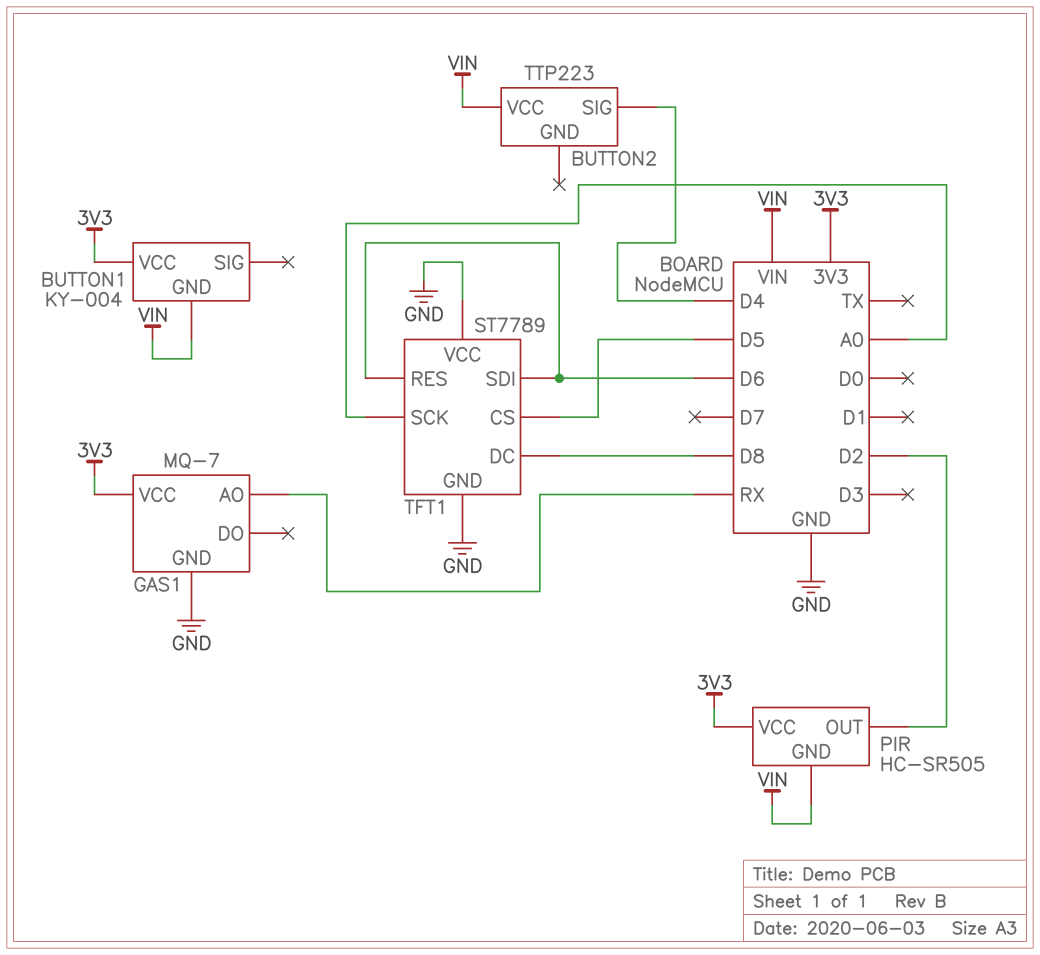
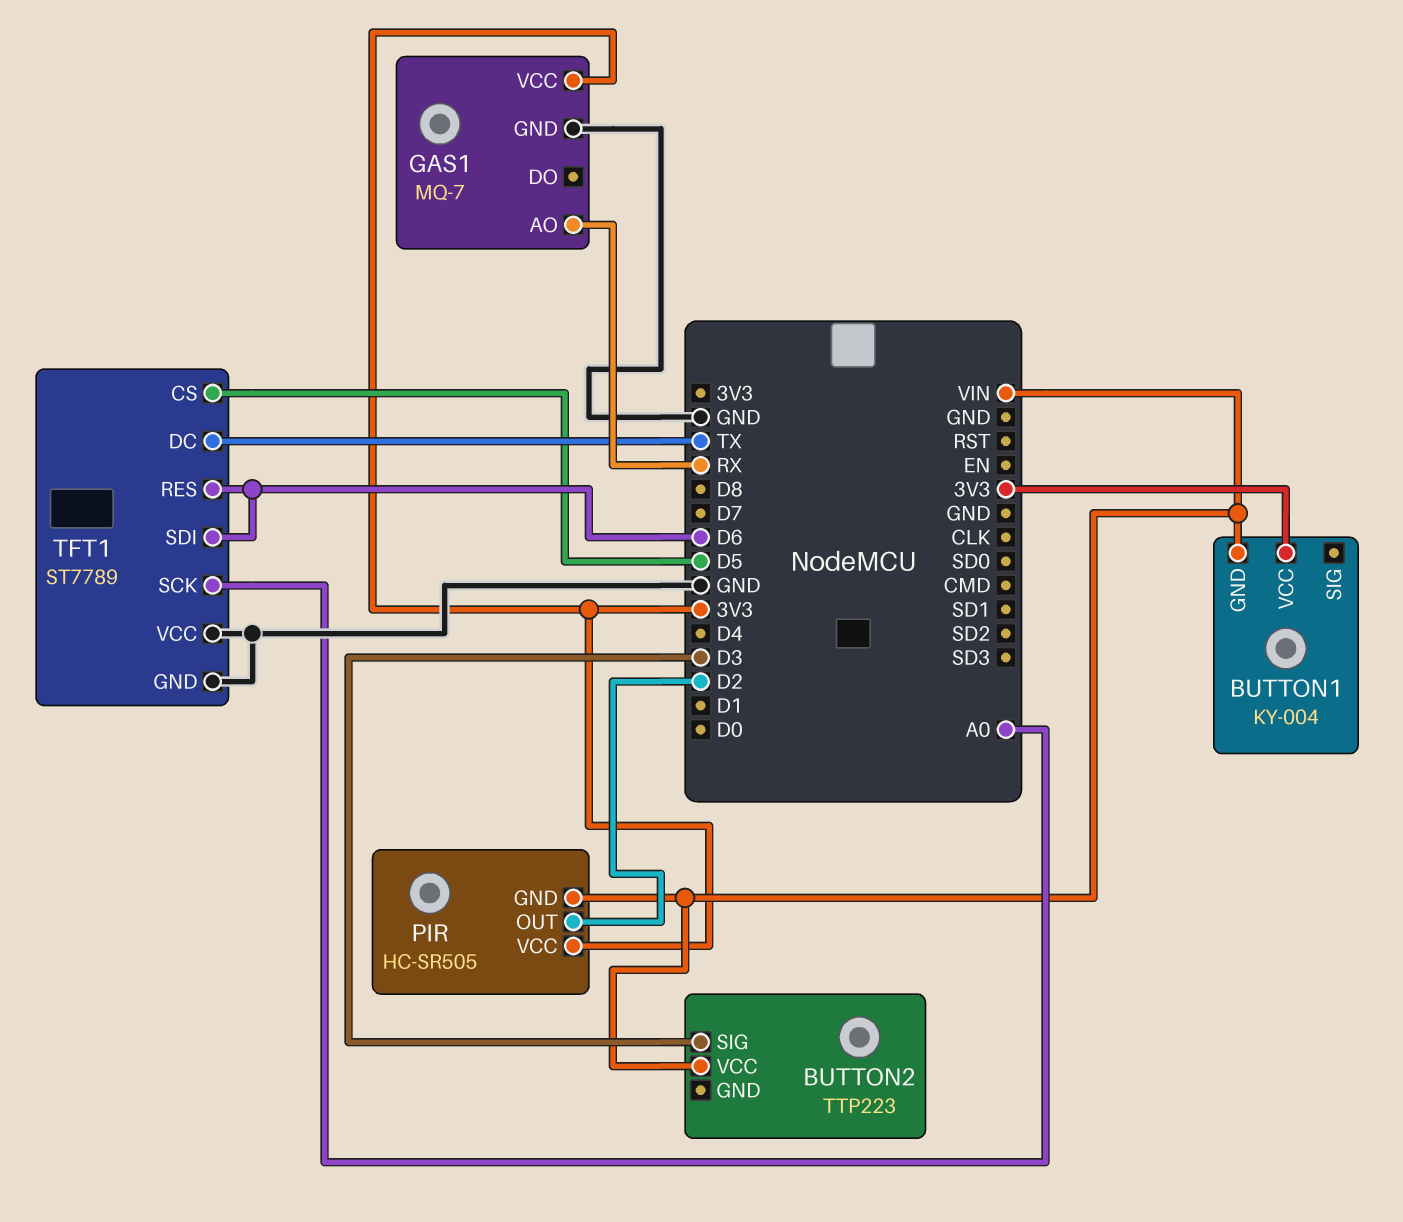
BUTTON2 pin SIG: D4 -> D3
TFT1 pin DC: D8 -> TX

